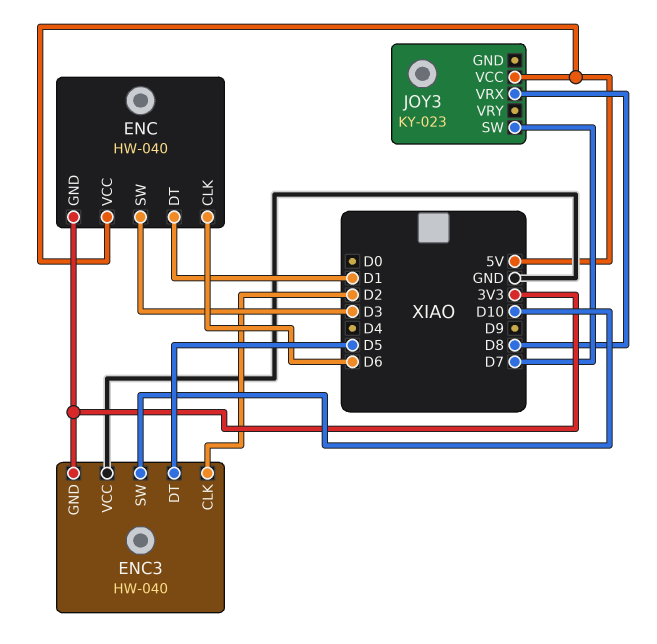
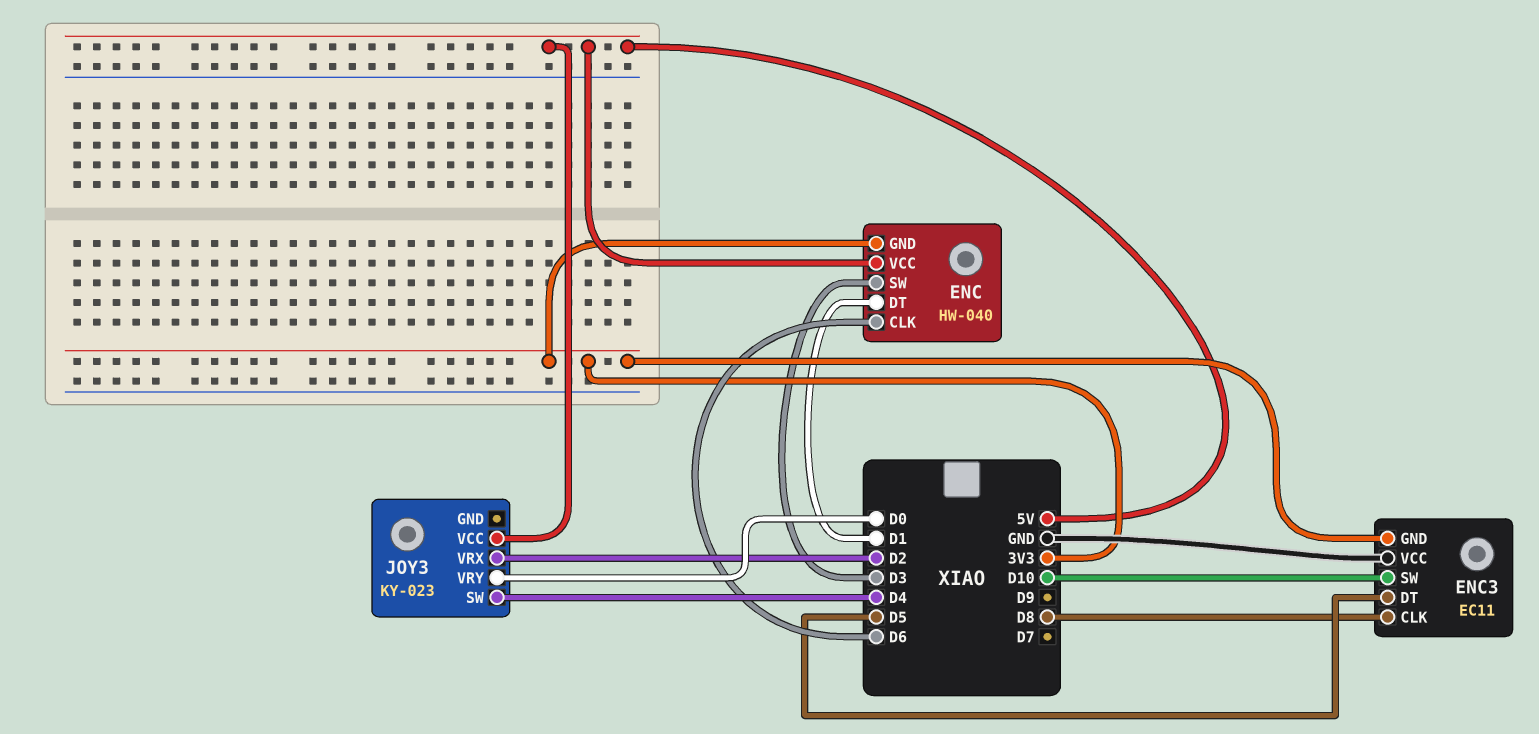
ENC3: HW-040 -> EC11
ENC3 pin CLK: D2 -> D8
JOY3 pin SW: D7 -> D4
JOY3 pin VRX: D8 -> D2
JOY3 pin VRY: none -> D0

